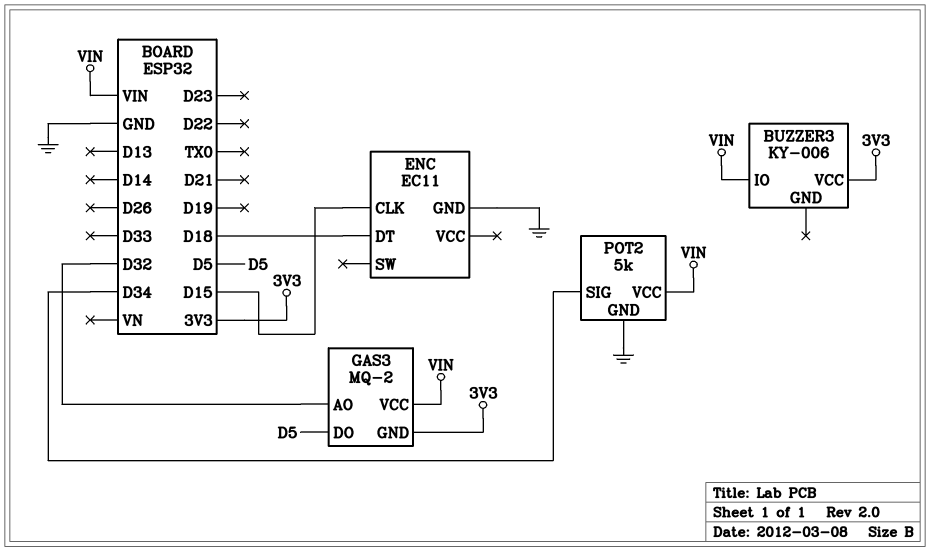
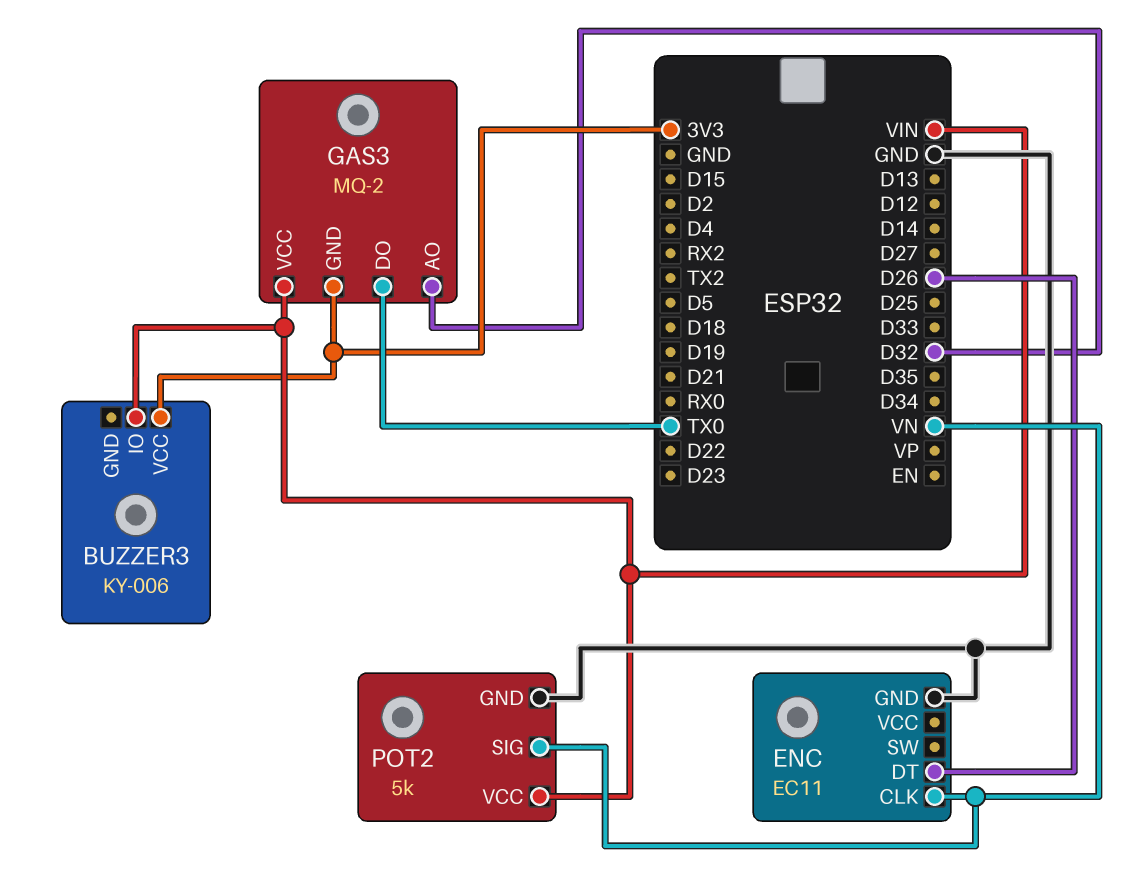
ENC pin CLK: D15 -> VN
ENC pin DT: D18 -> D26
GAS3 pin DO: D5 -> TX0
POT2 pin SIG: D34 -> VN

